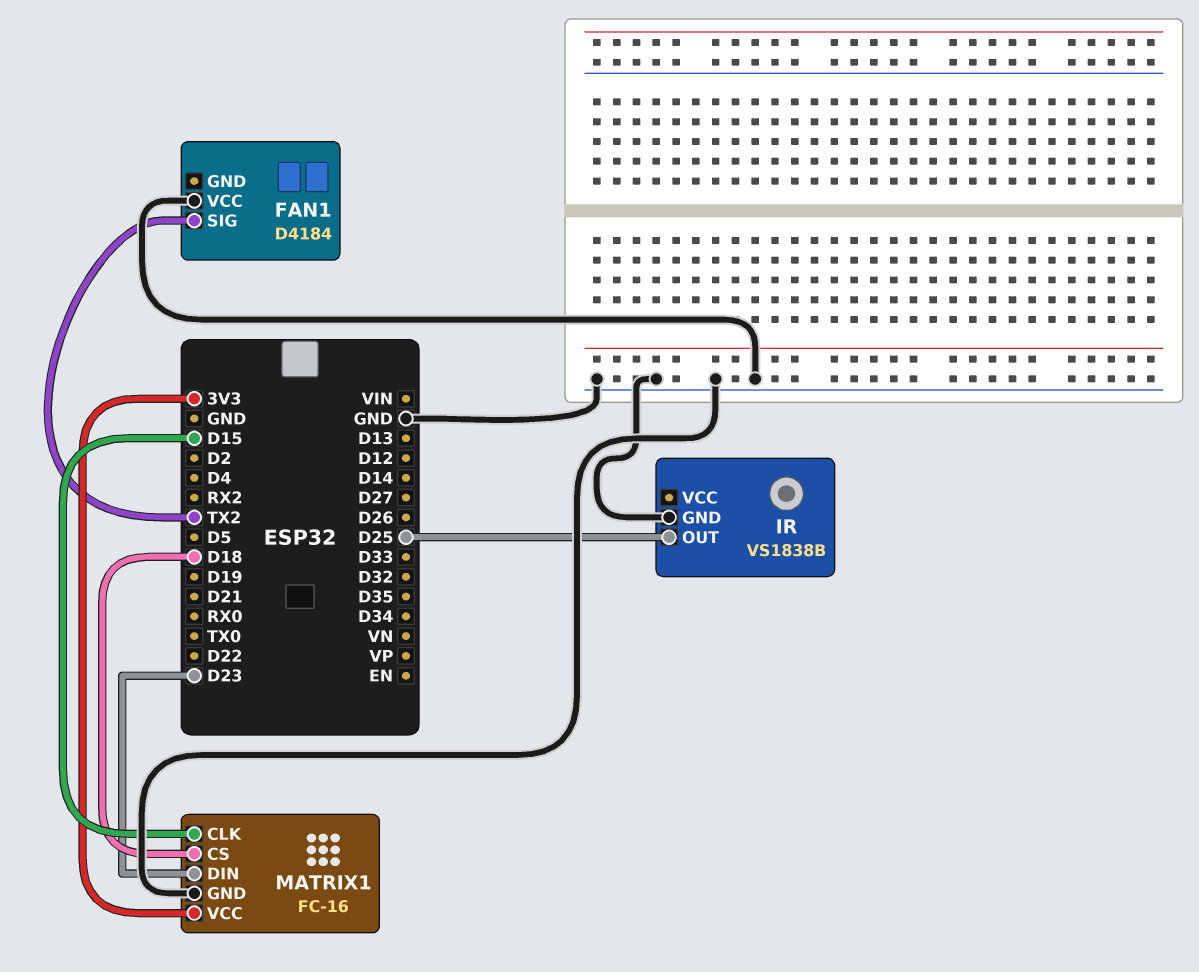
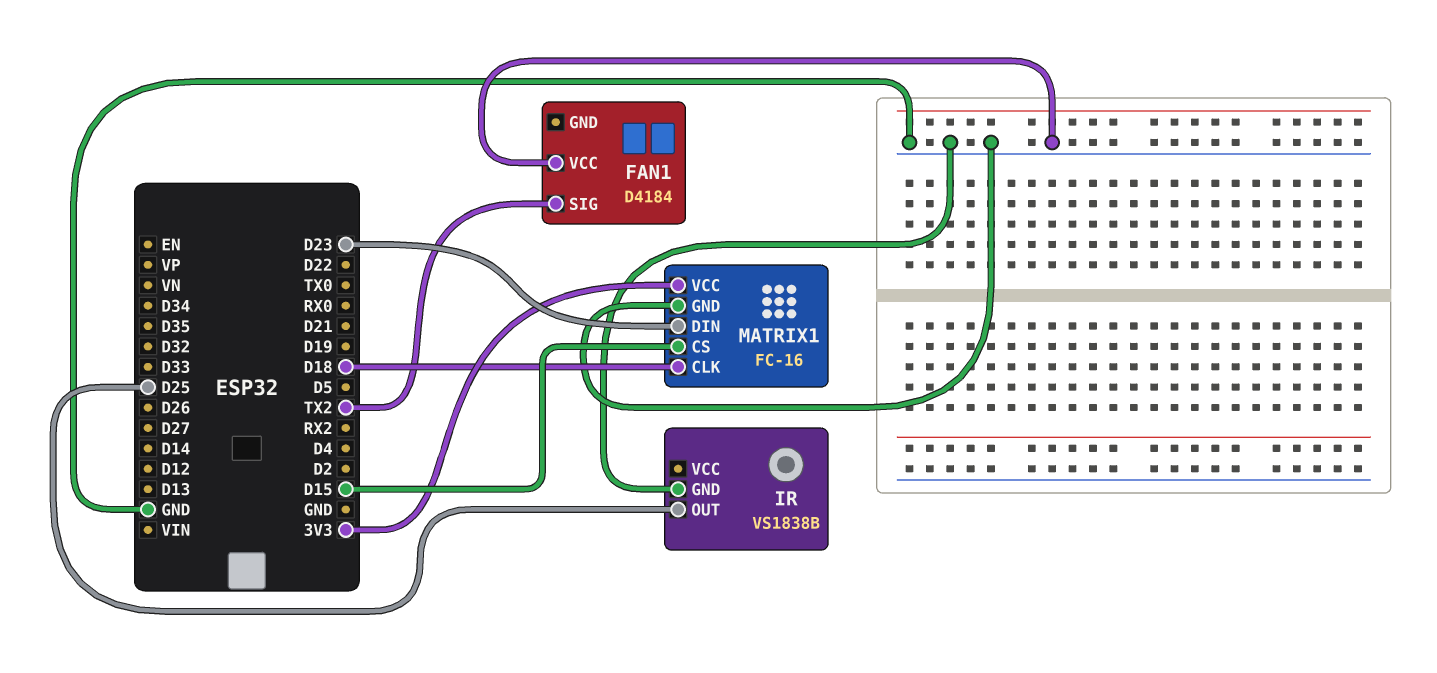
MATRIX1 pin CLK: D15 -> D18
MATRIX1 pin CS: D18 -> D15

